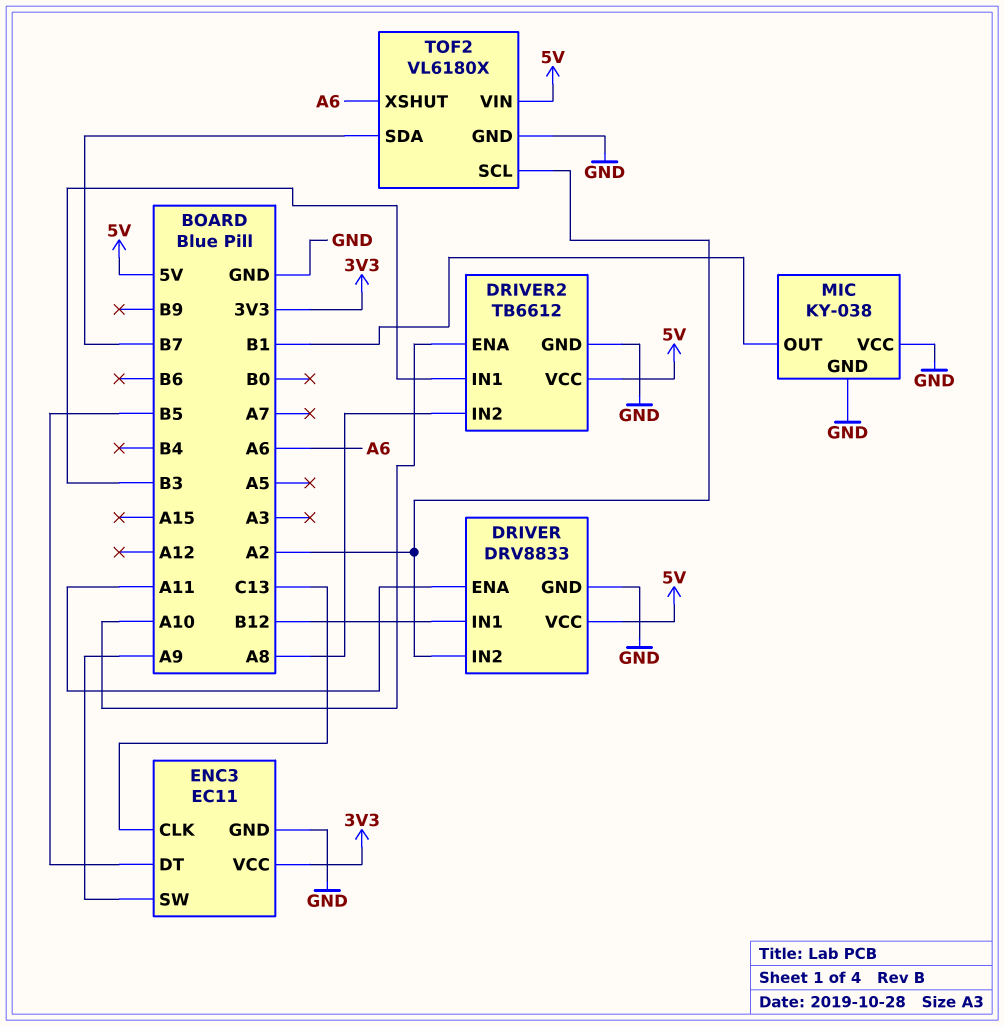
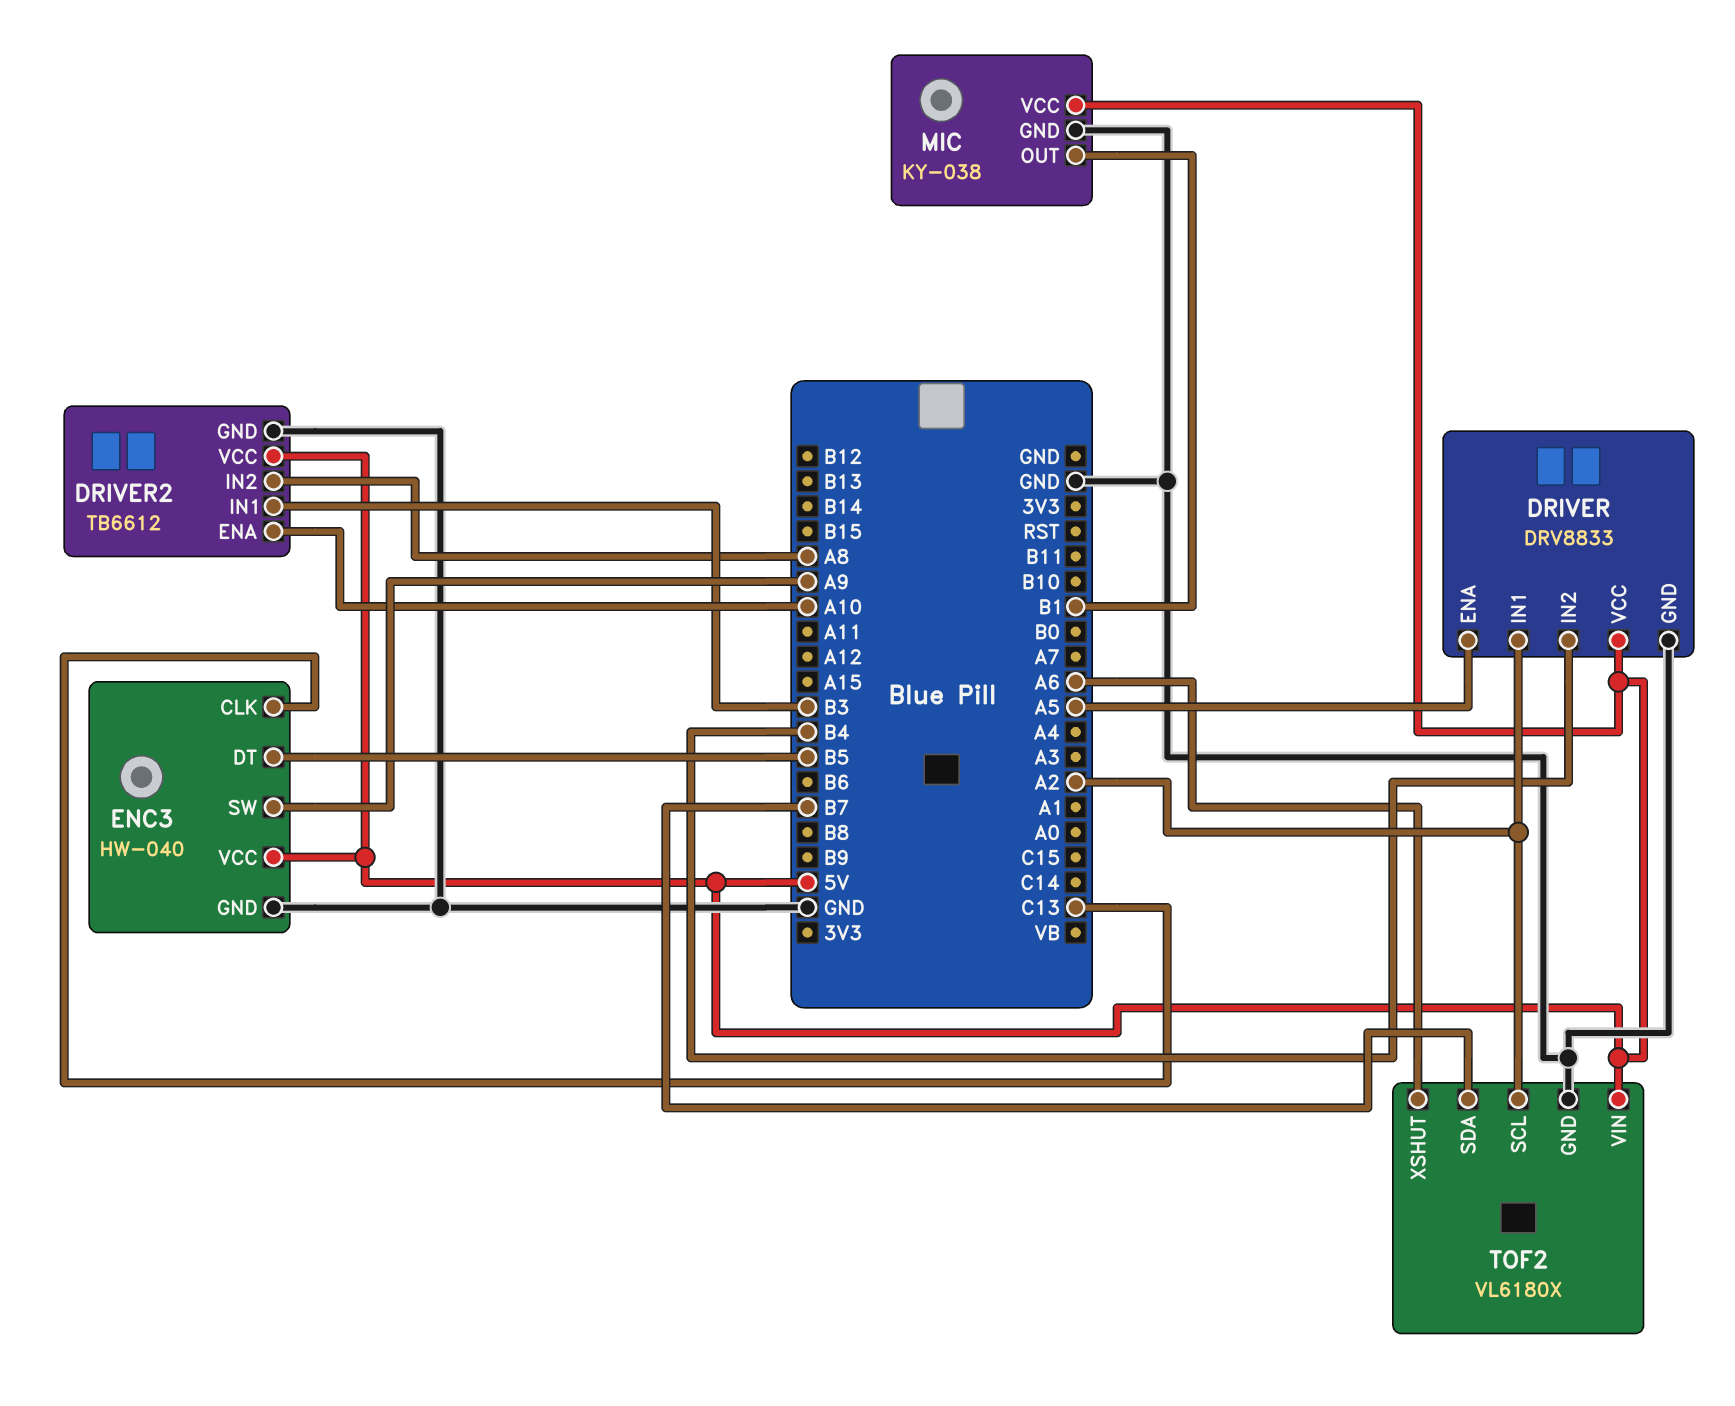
DRIVER pin ENA: A11 -> A5
DRIVER pin IN1: B12 -> A2
DRIVER pin IN2: A2 -> B4
ENC3: EC11 -> HW-040
ENC3 pin VCC: 3V3 -> 5V
MIC pin VCC: GND -> 5V

